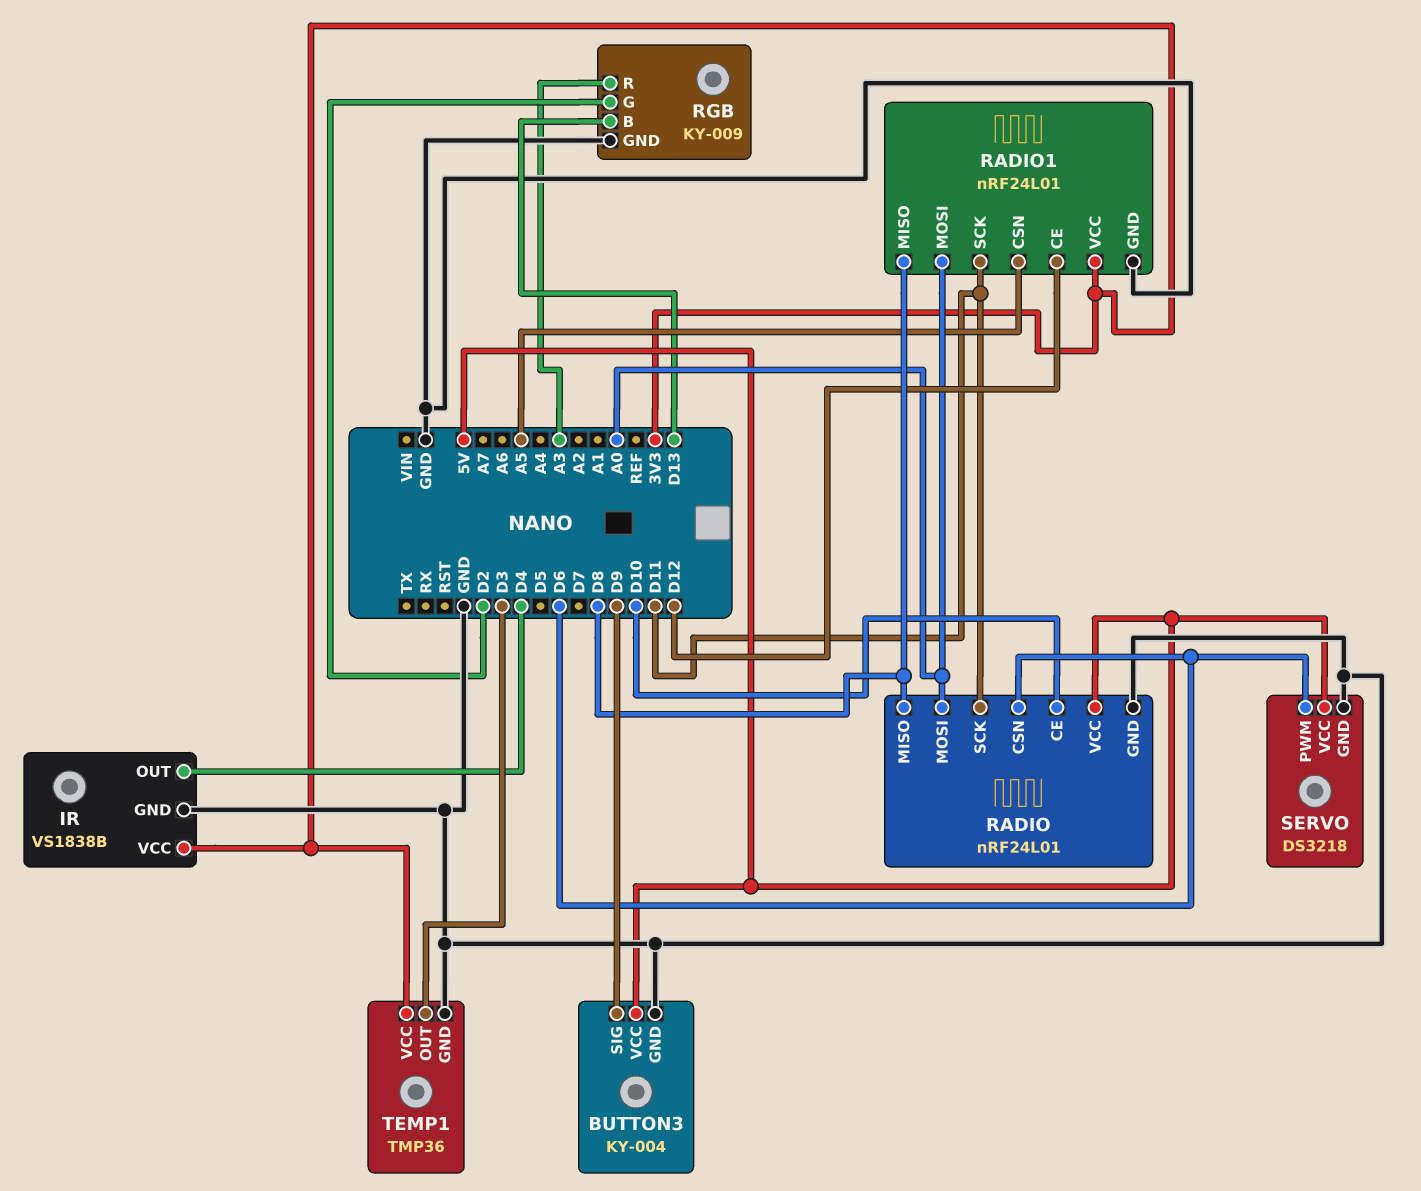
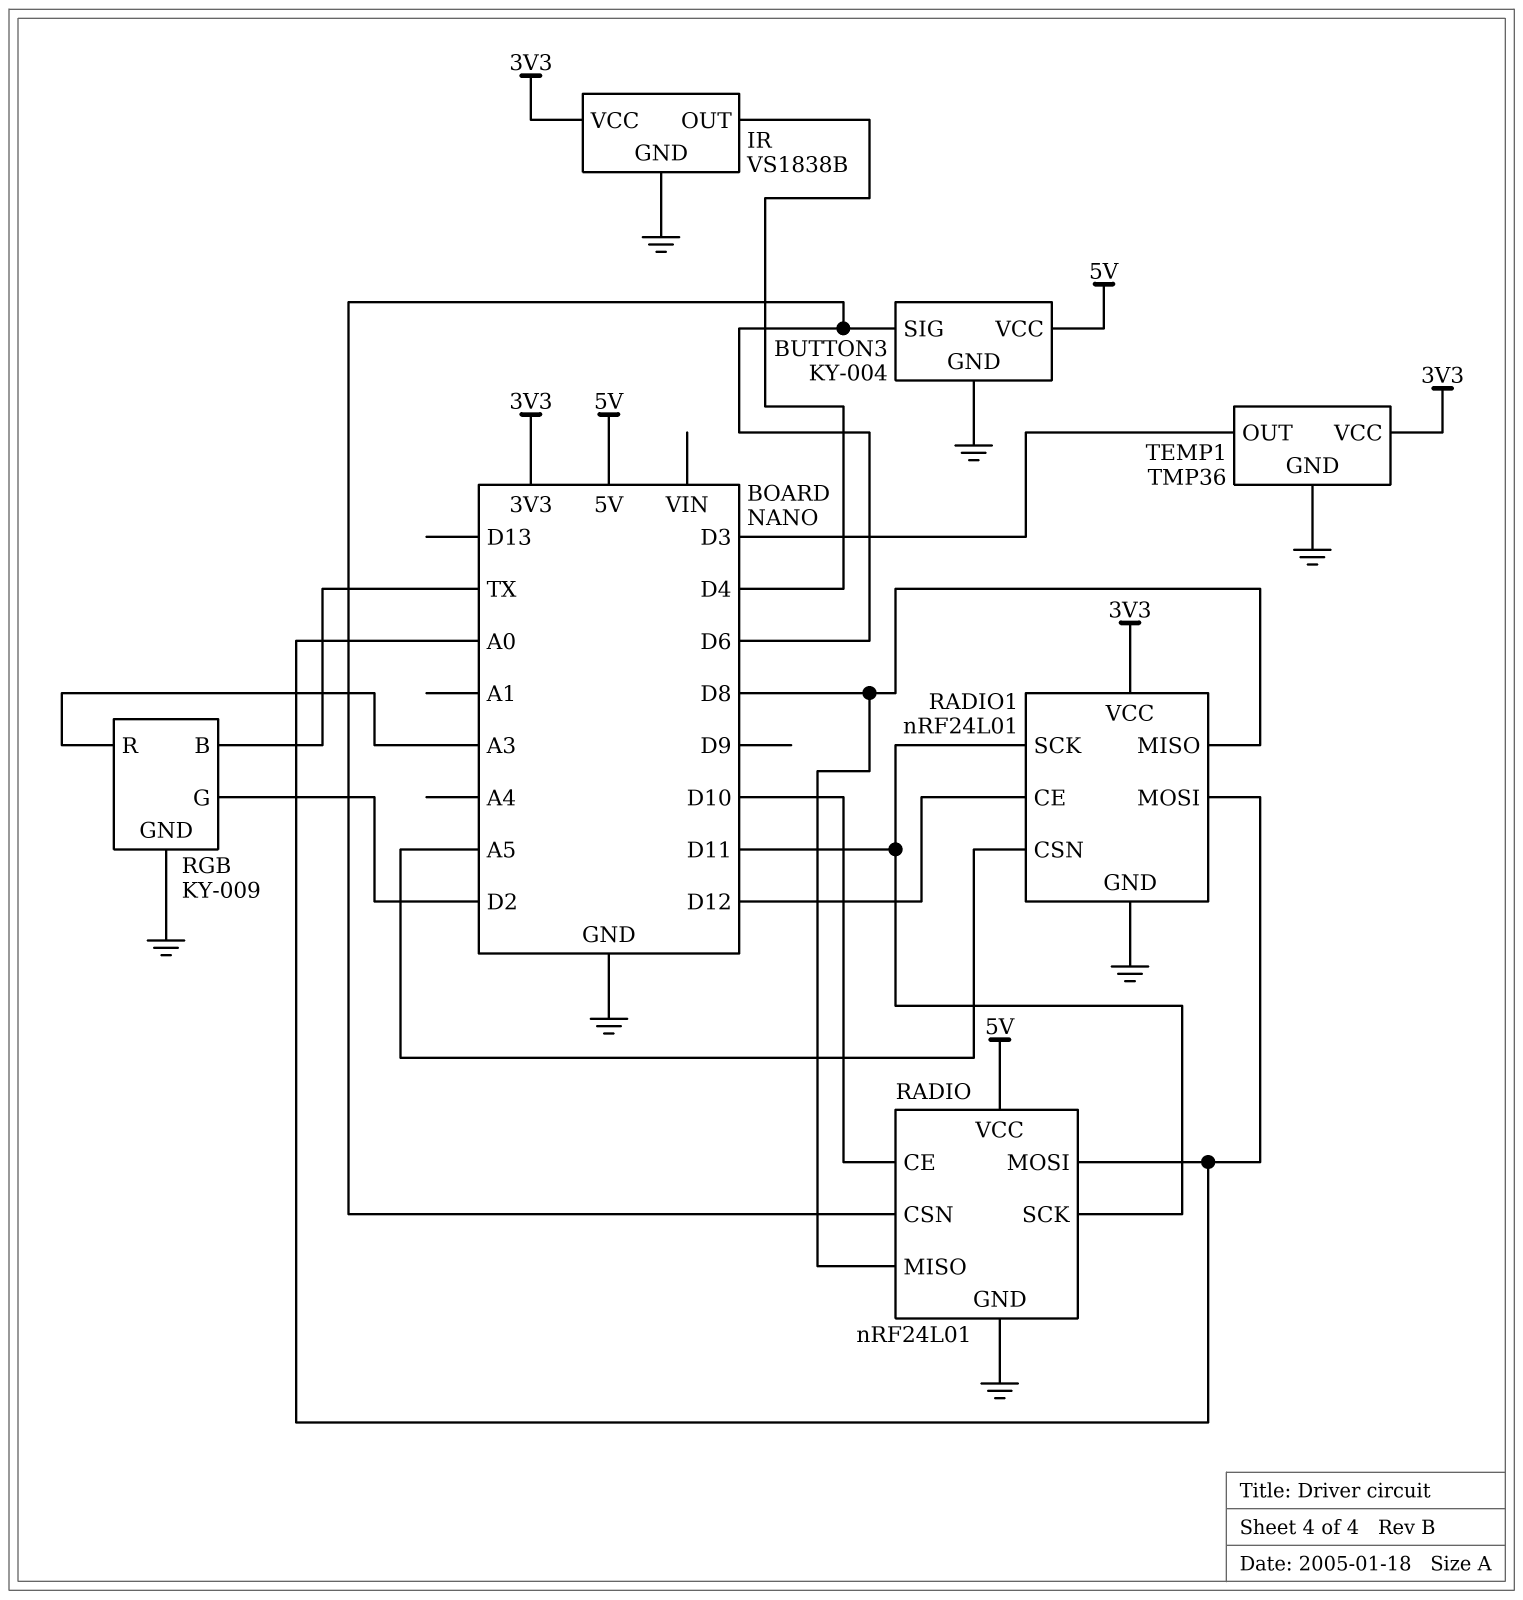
BUTTON3 pin SIG: D9 -> D6
RGB pin B: D13 -> TX
SERVO: DS3218 -> none
SERVO pin GND: GND -> none
SERVO pin PWM: D6 -> none
SERVO pin VCC: 5V -> none

